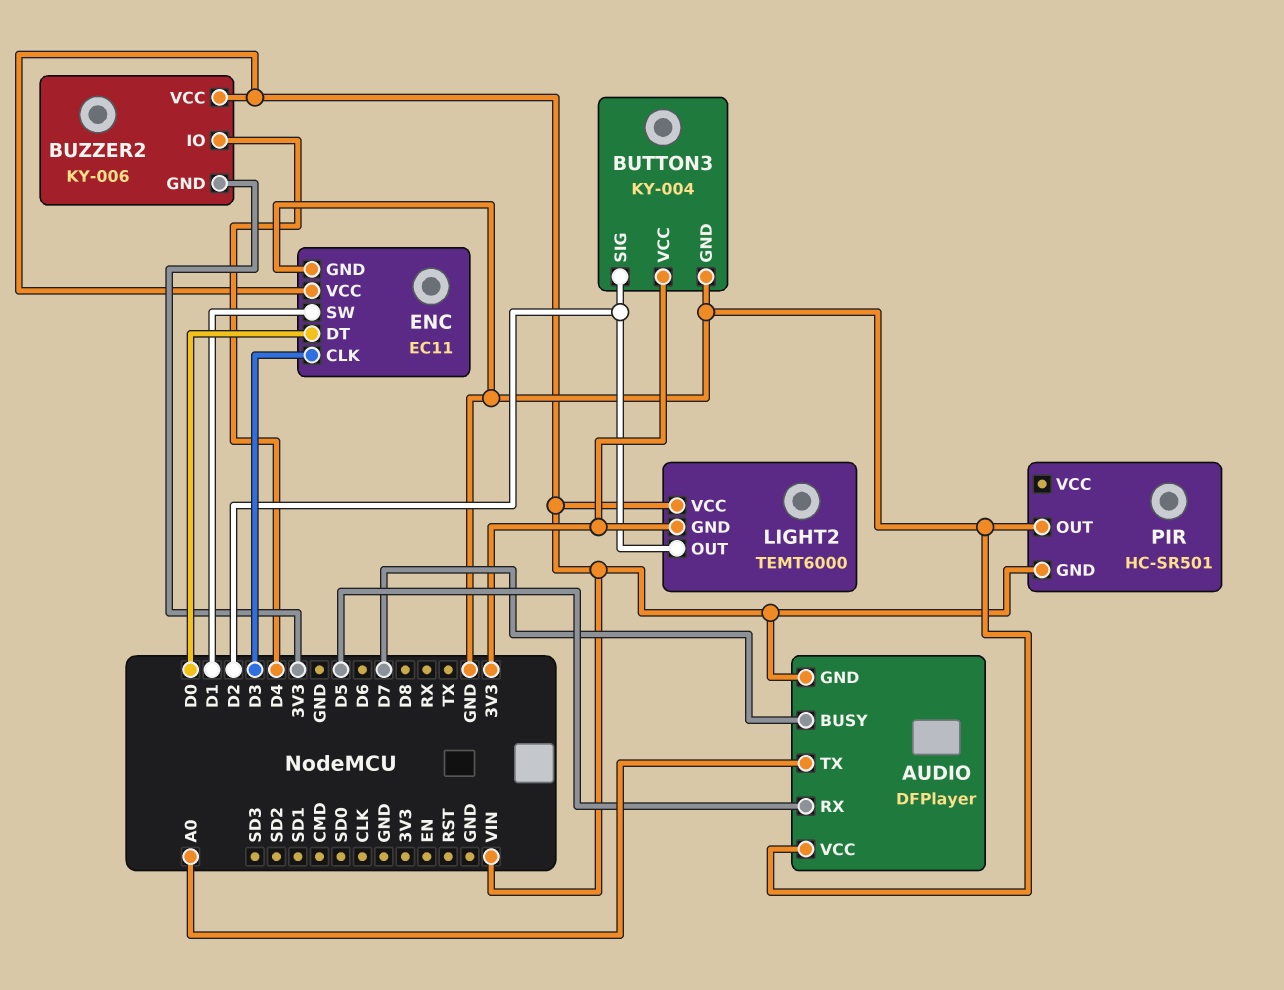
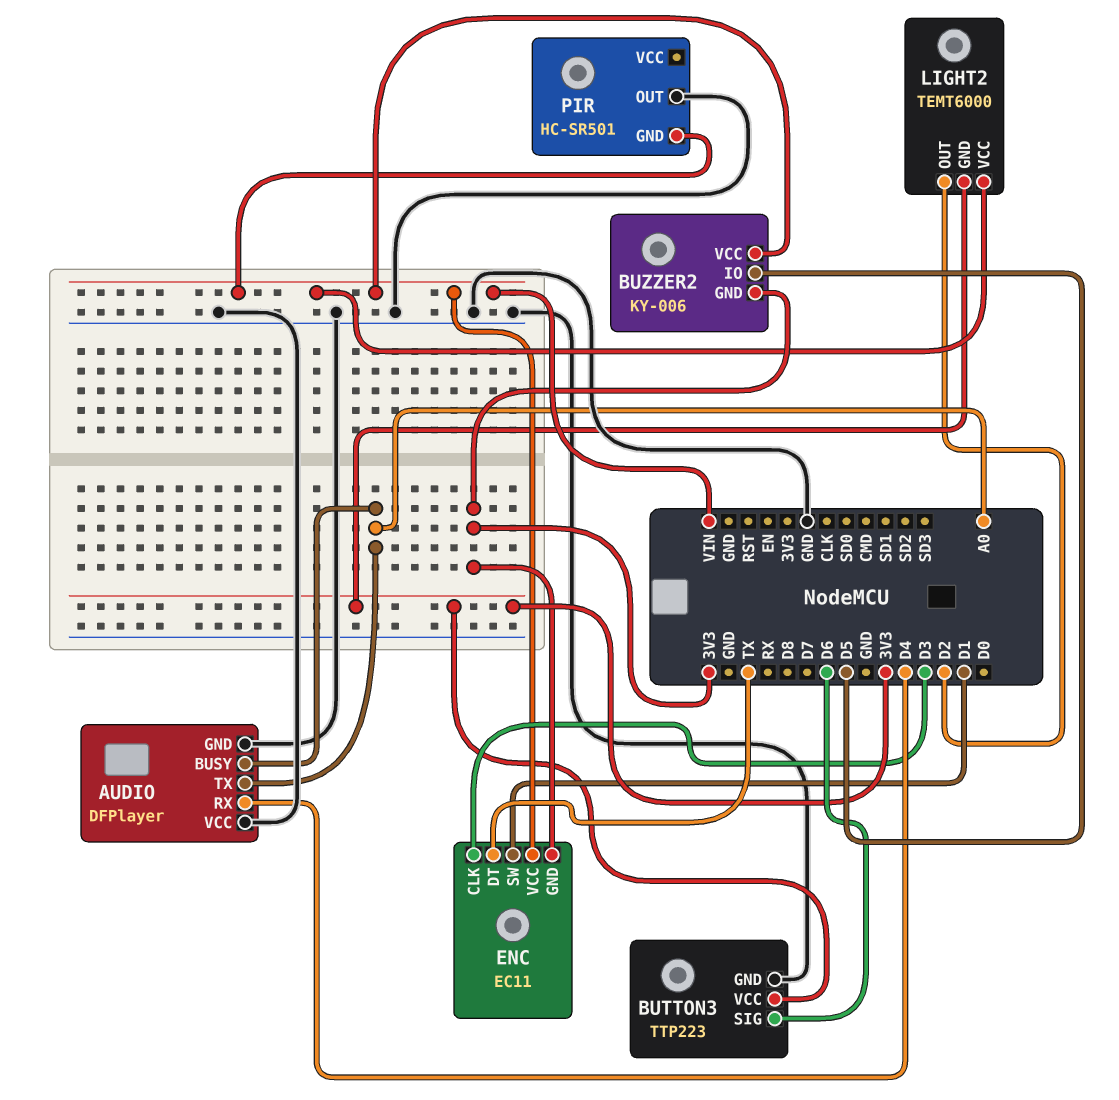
AUDIO pin BUSY: D7 -> A0
AUDIO pin GND: VIN -> GND
AUDIO pin RX: D5 -> D4
BUTTON3: KY-004 -> TTP223
BUTTON3 pin SIG: D2 -> D6
BUZZER2 pin IO: D4 -> D5
ENC pin DT: D0 -> TX
ENC pin GND: GND -> 3V3

